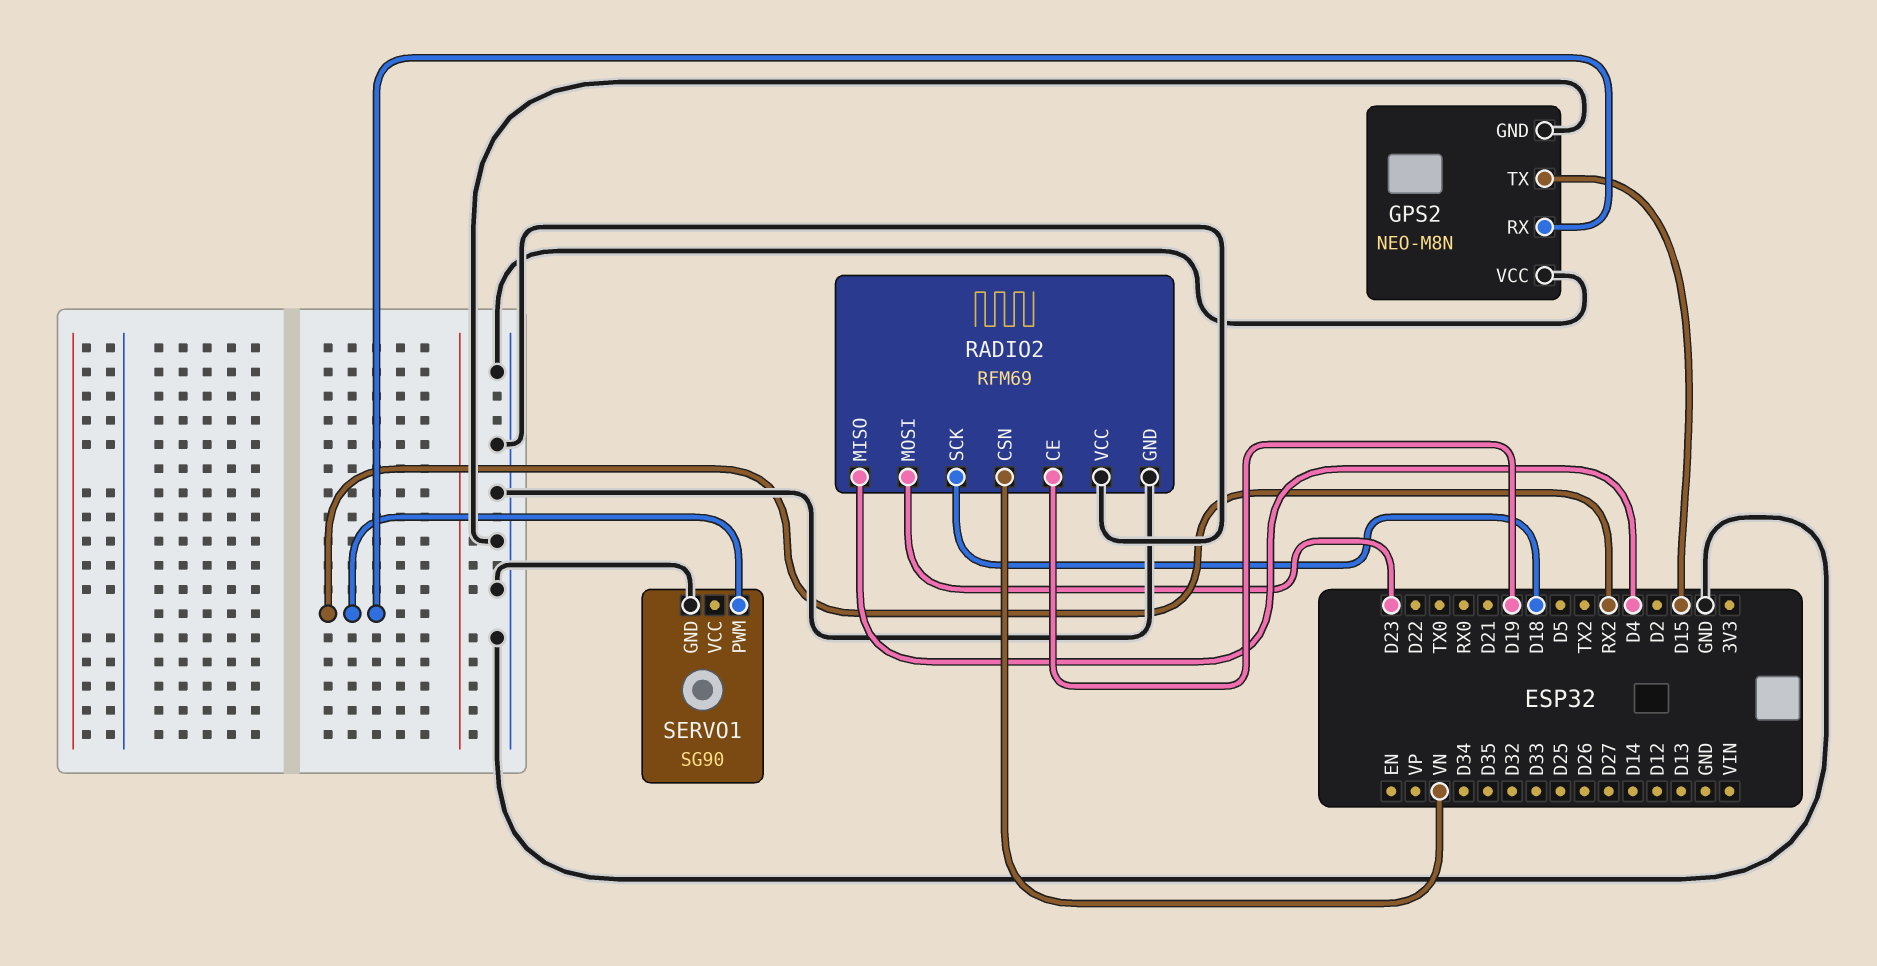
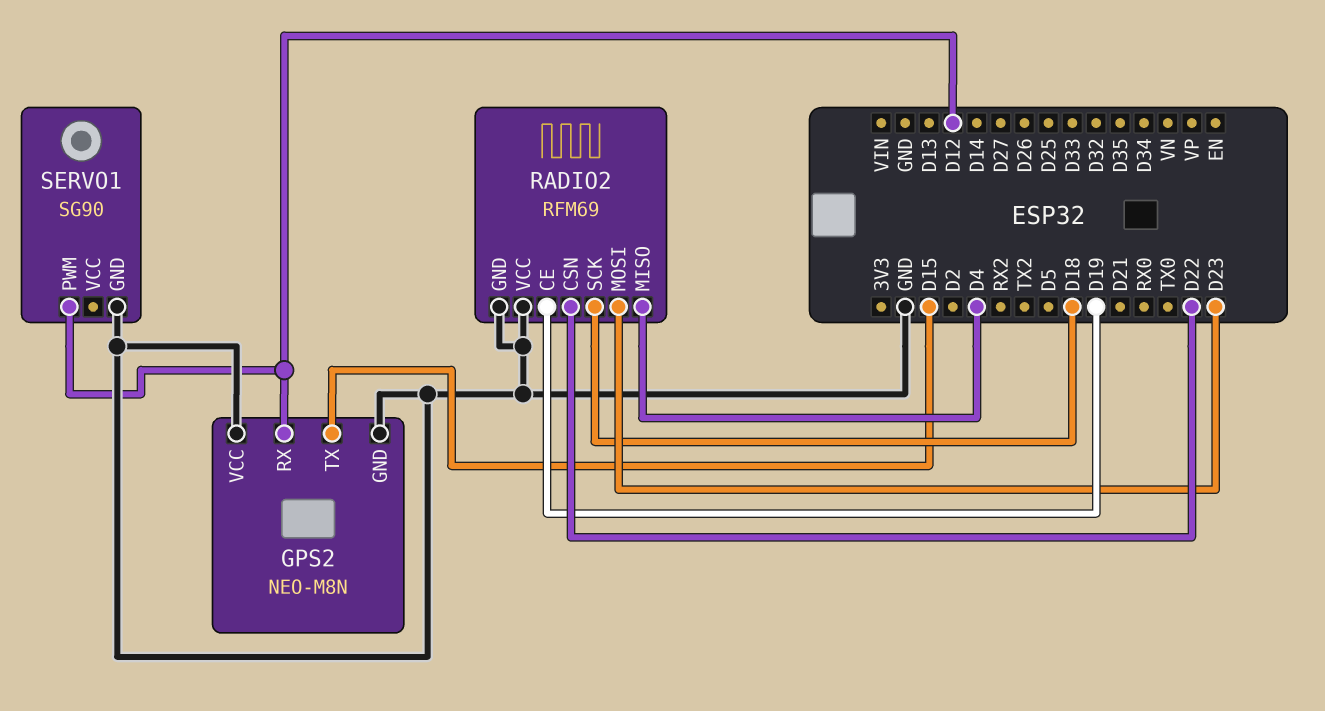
GPS2 pin RX: RX2 -> D12
RADIO2 pin CSN: VN -> D22
SERVO1 pin PWM: RX2 -> D12

